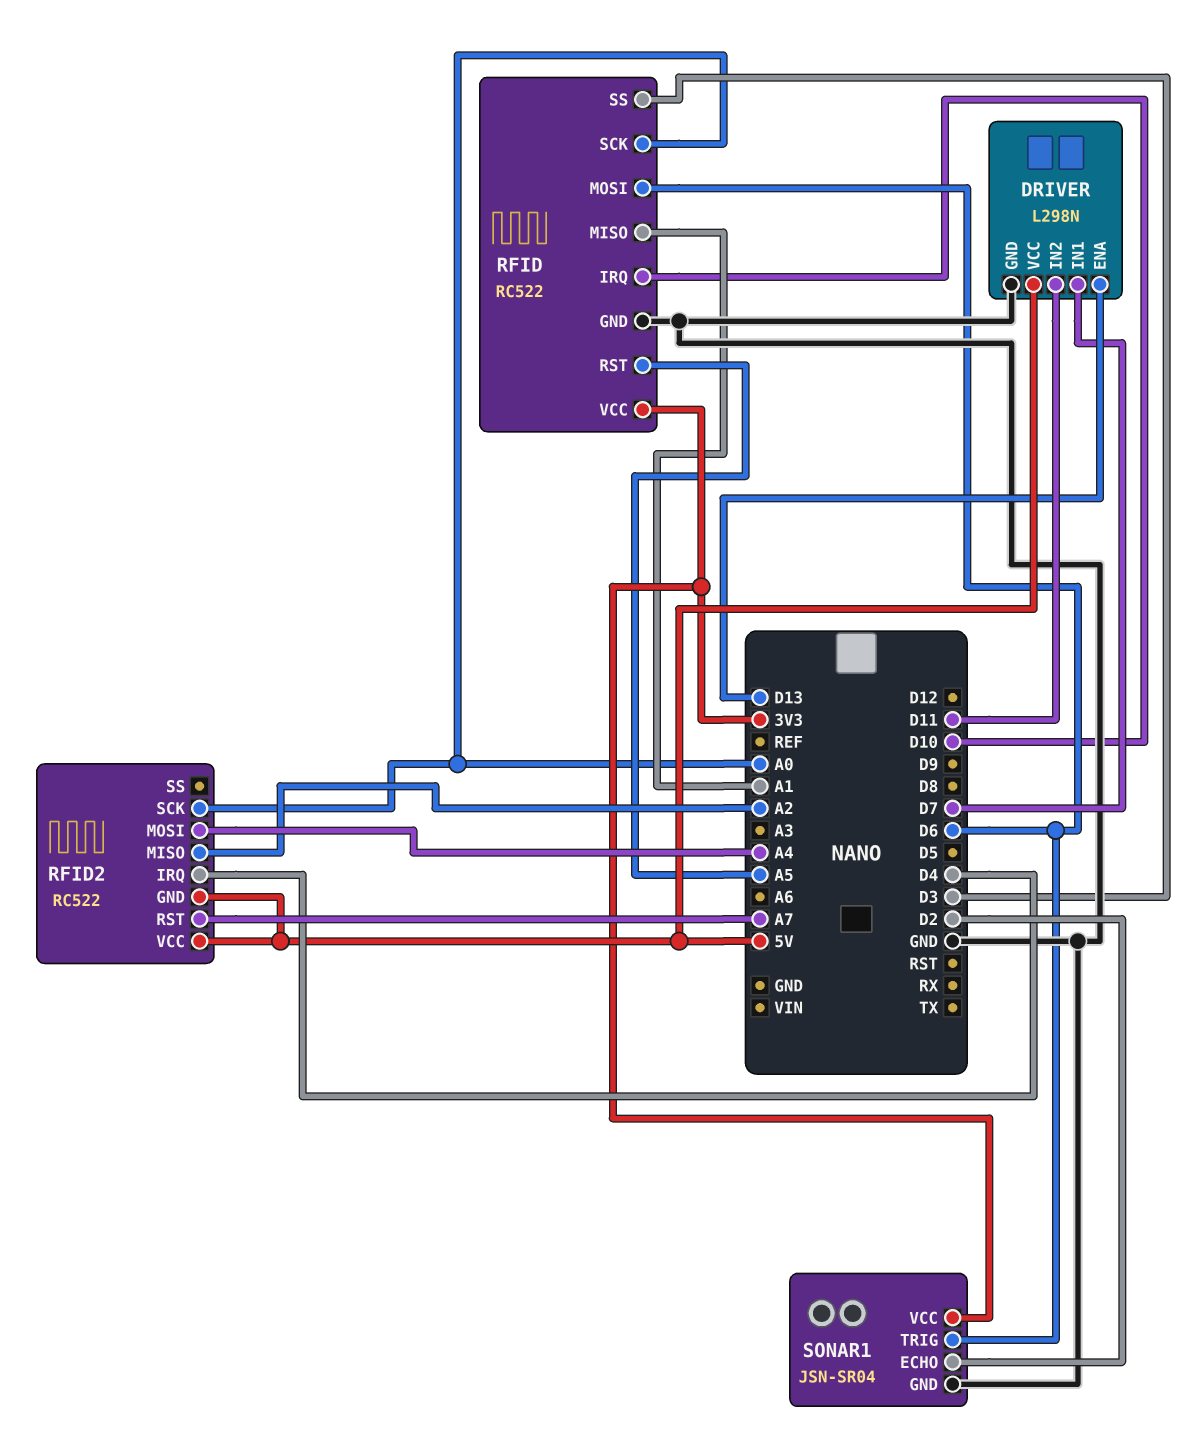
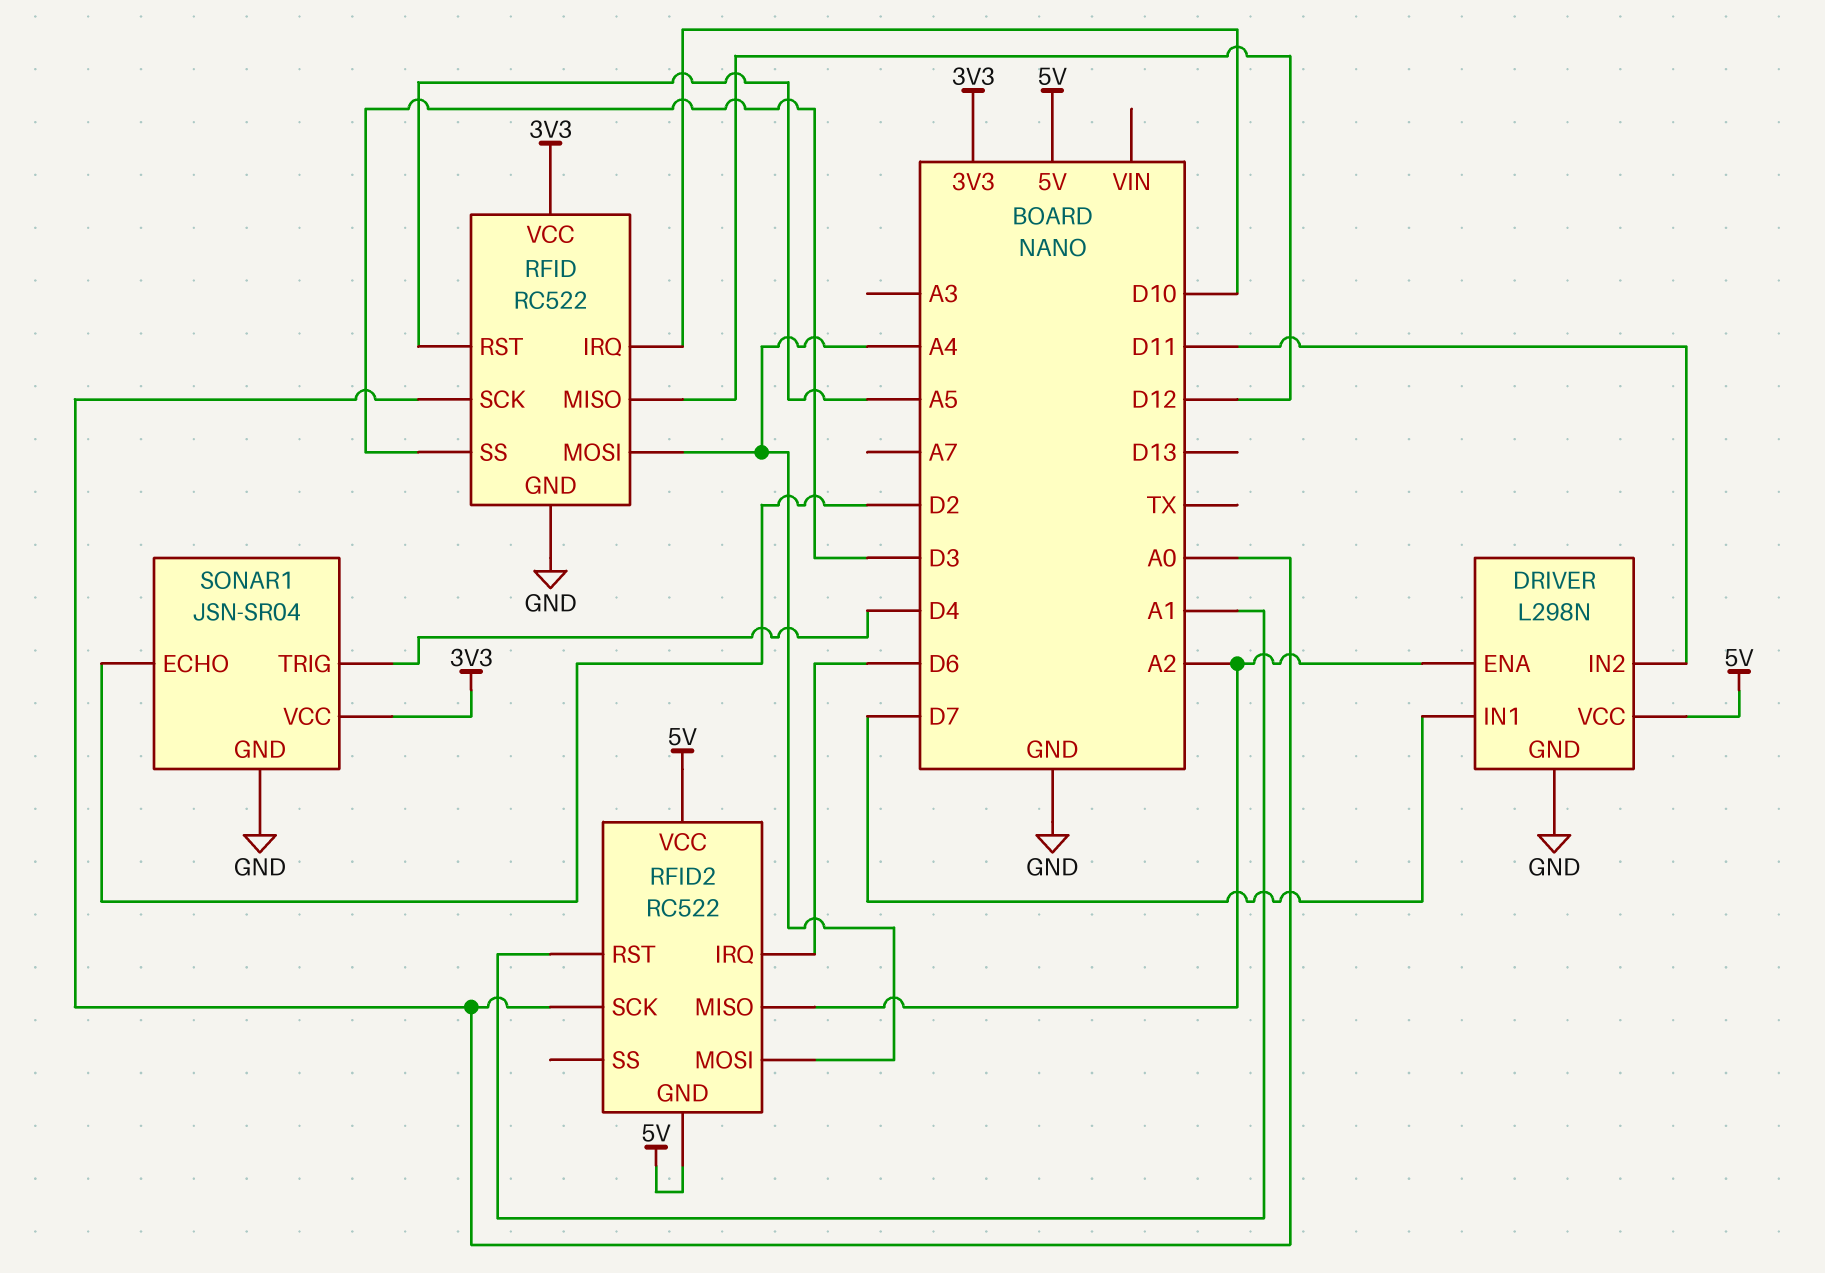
DRIVER pin ENA: D13 -> A2
RFID pin MISO: A1 -> D12
RFID pin MOSI: D6 -> A4
RFID2 pin IRQ: D4 -> D6
RFID2 pin RST: A7 -> A1
SONAR1 pin TRIG: D6 -> D4

